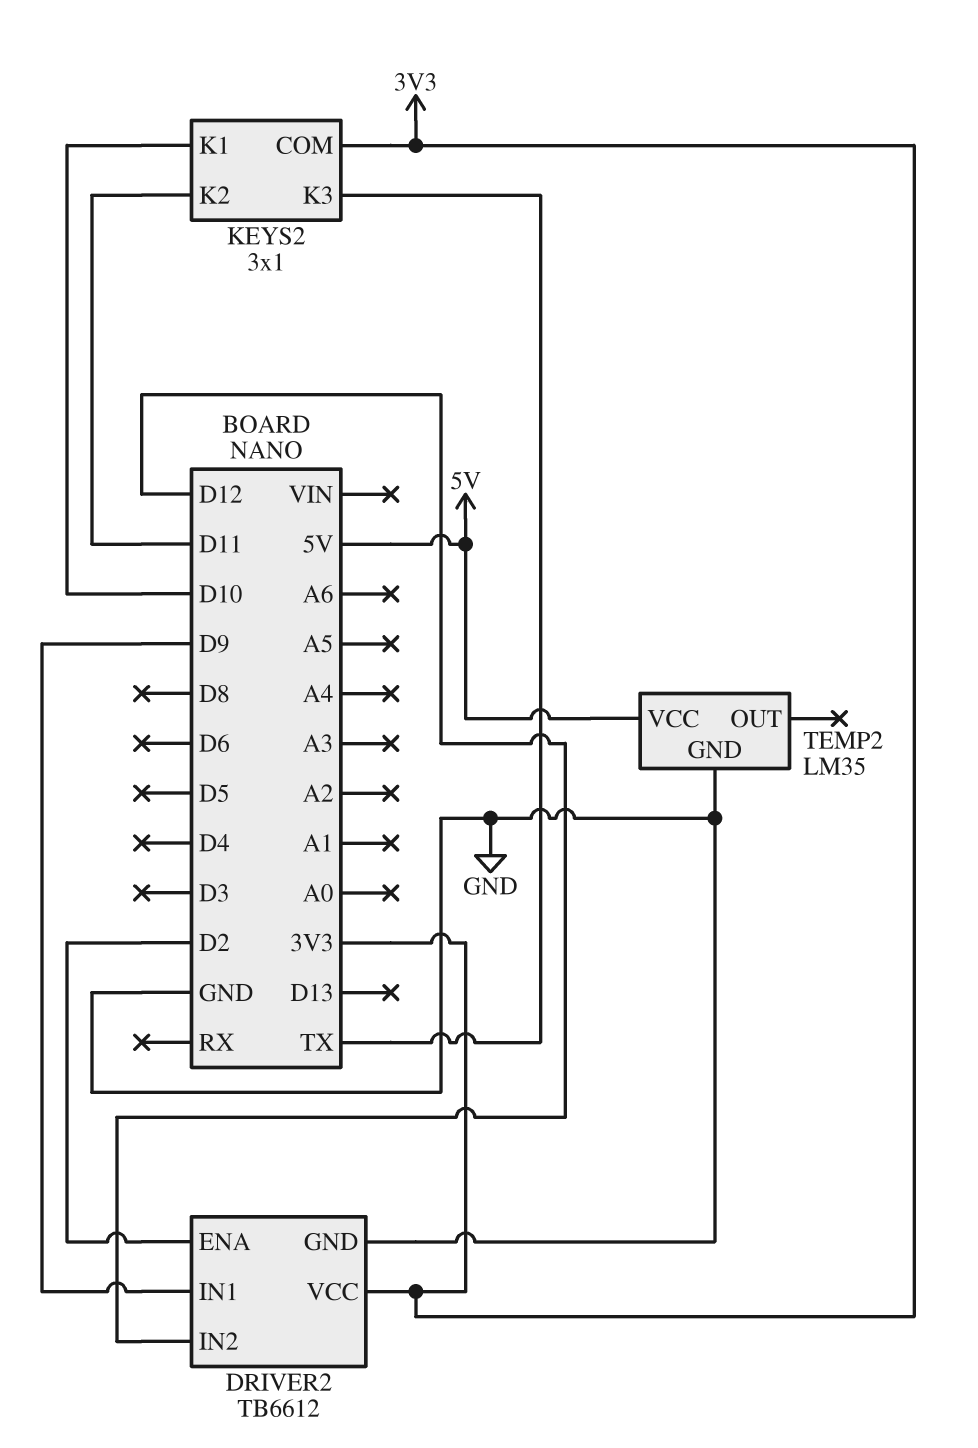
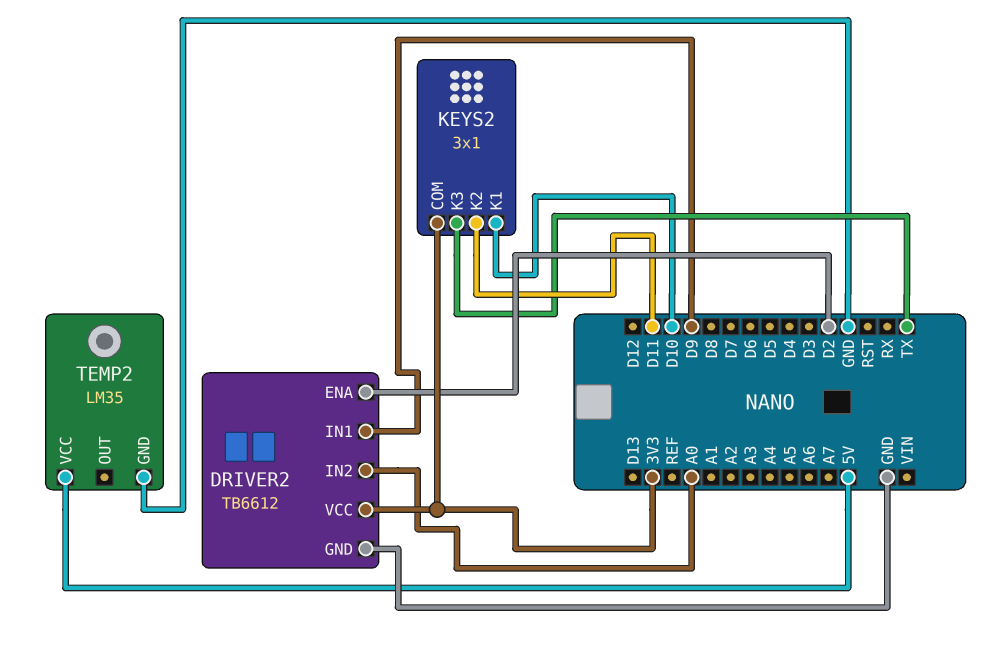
DRIVER2 pin IN2: D12 -> A0

